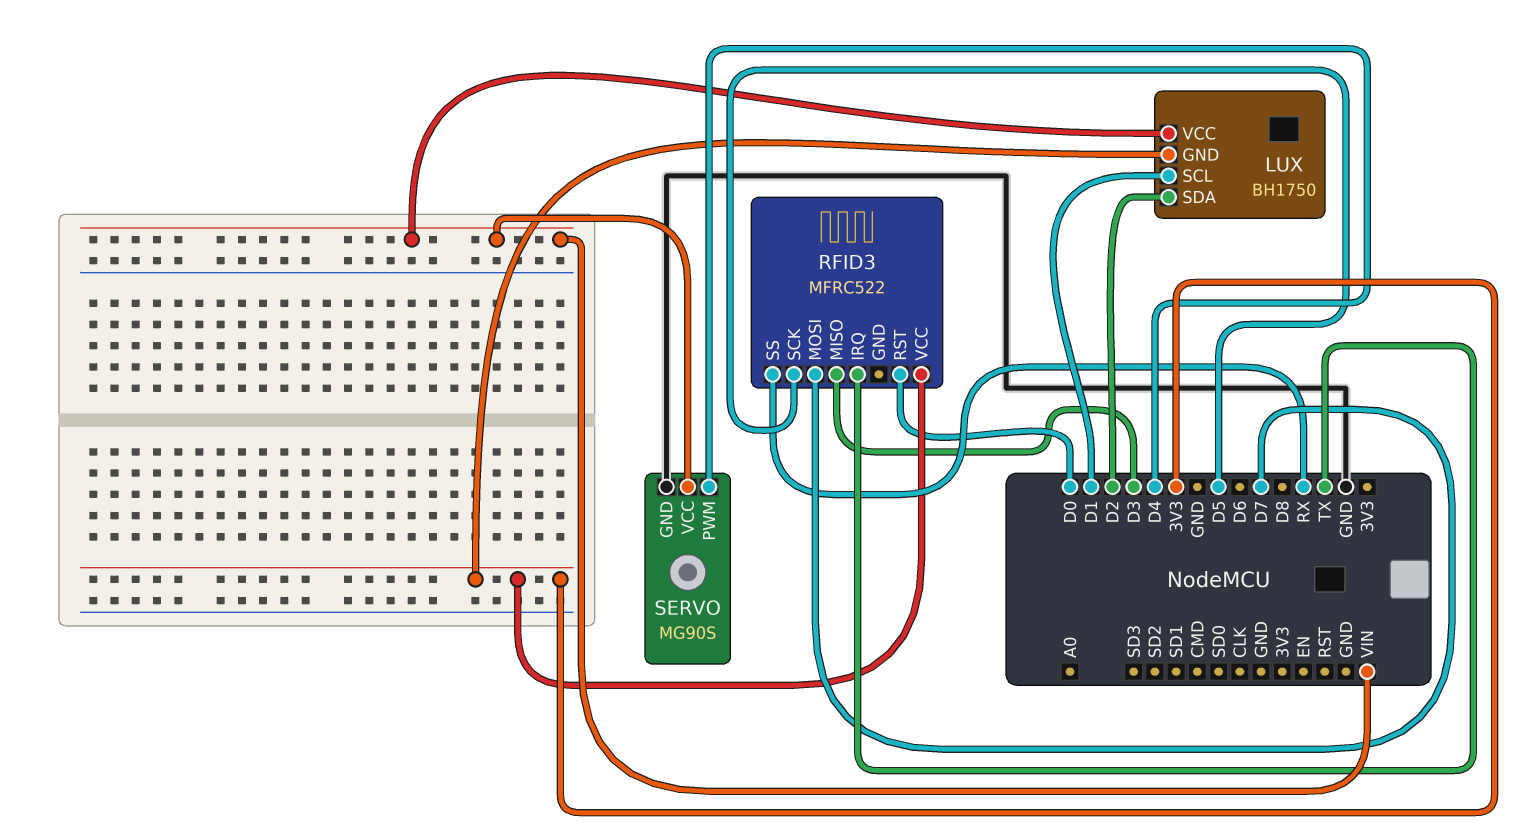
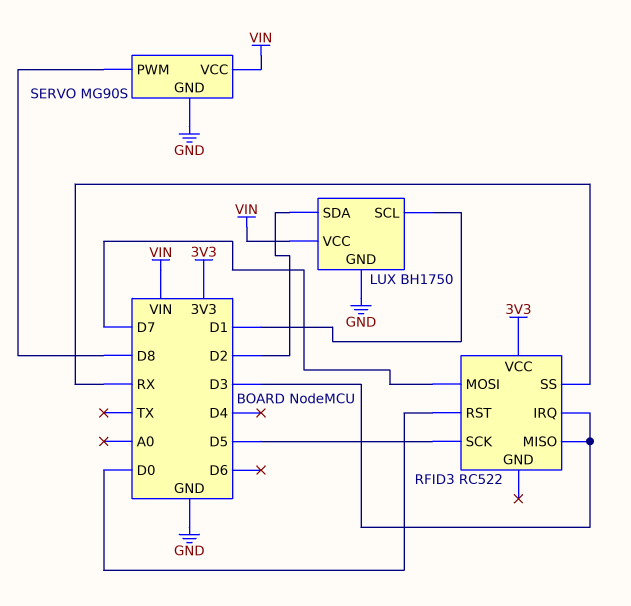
LUX pin GND: 3V3 -> GND
RFID3: MFRC522 -> RC522
RFID3 pin IRQ: TX -> D3
SERVO pin PWM: D4 -> D8

